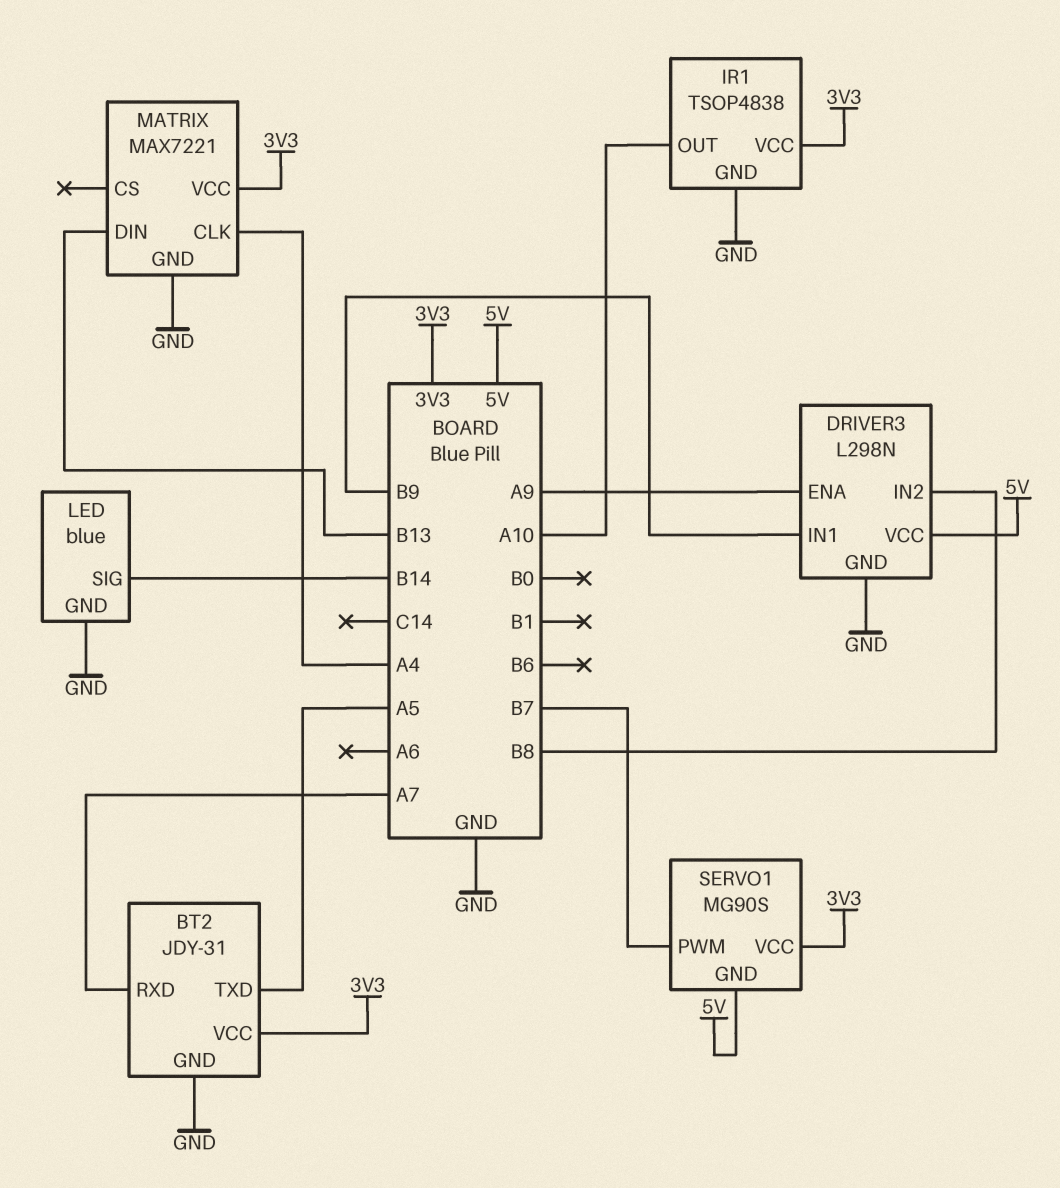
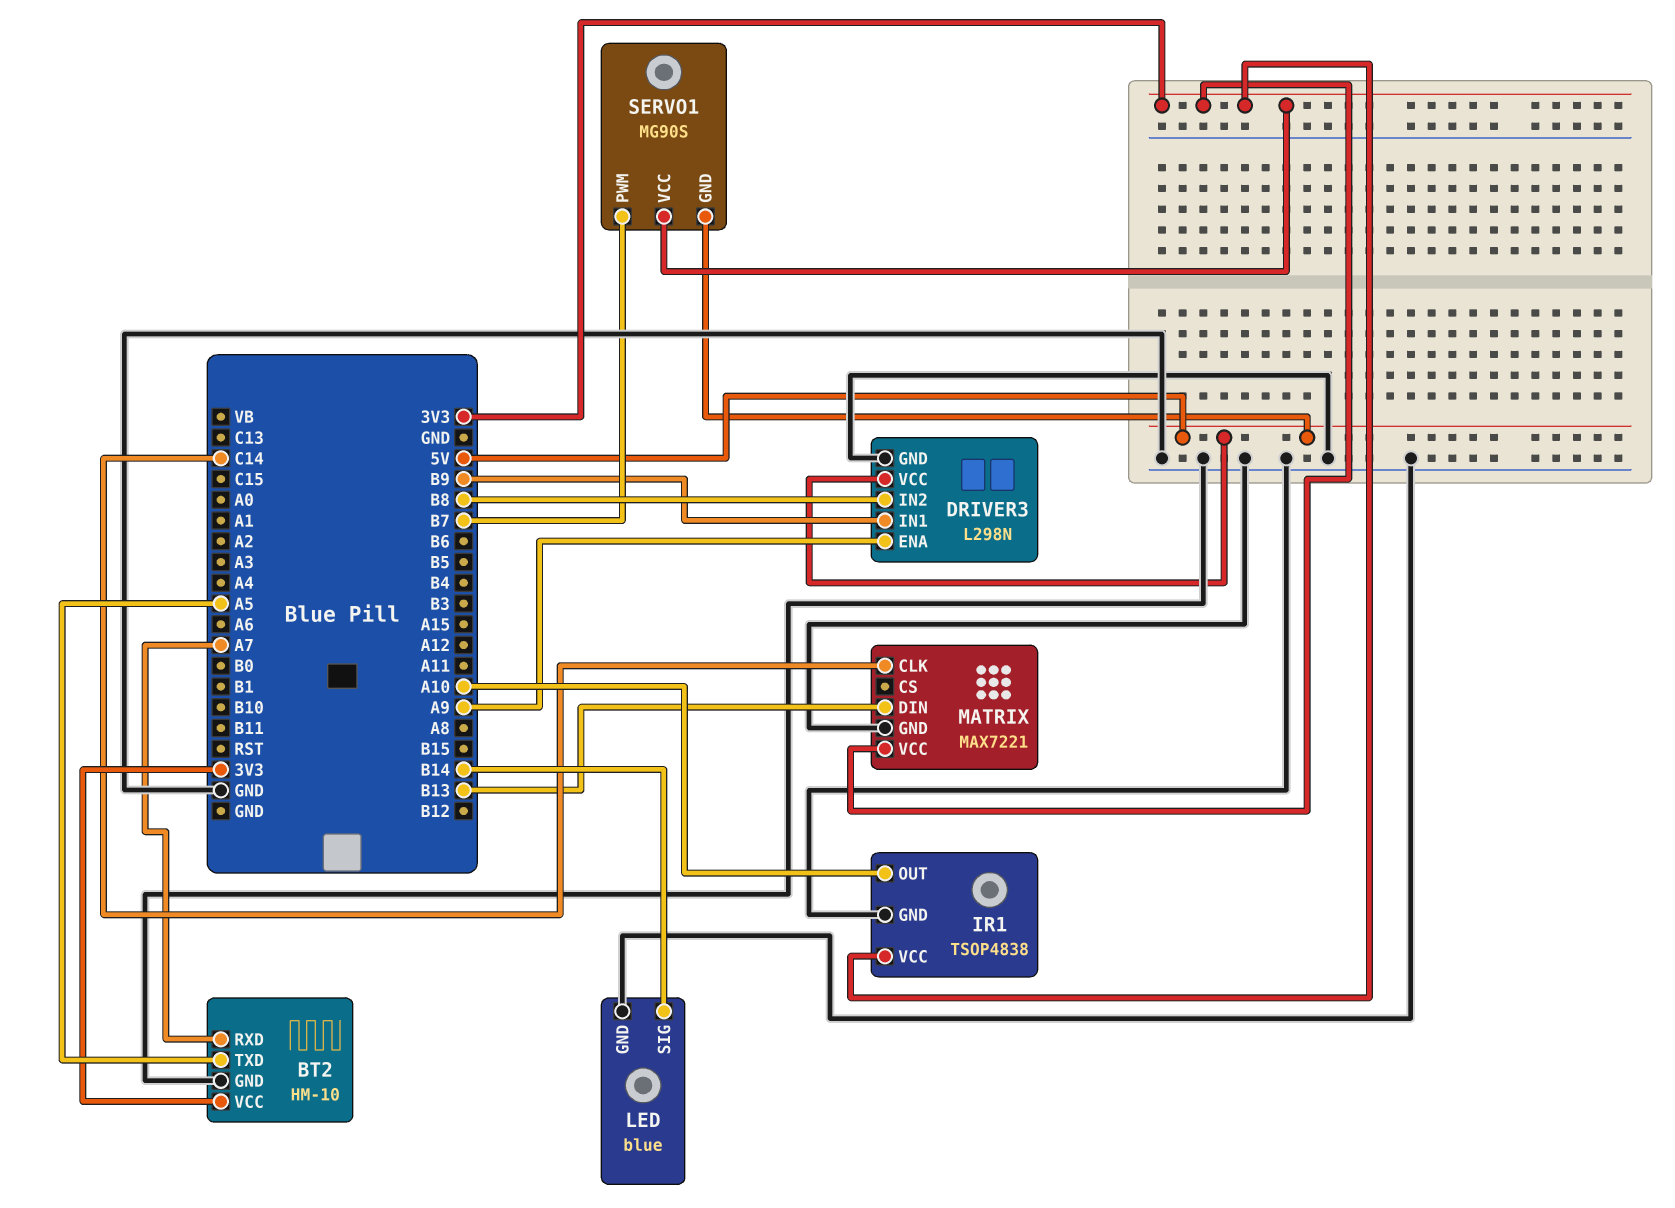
BT2: JDY-31 -> HM-10
MATRIX pin CLK: A4 -> C14

